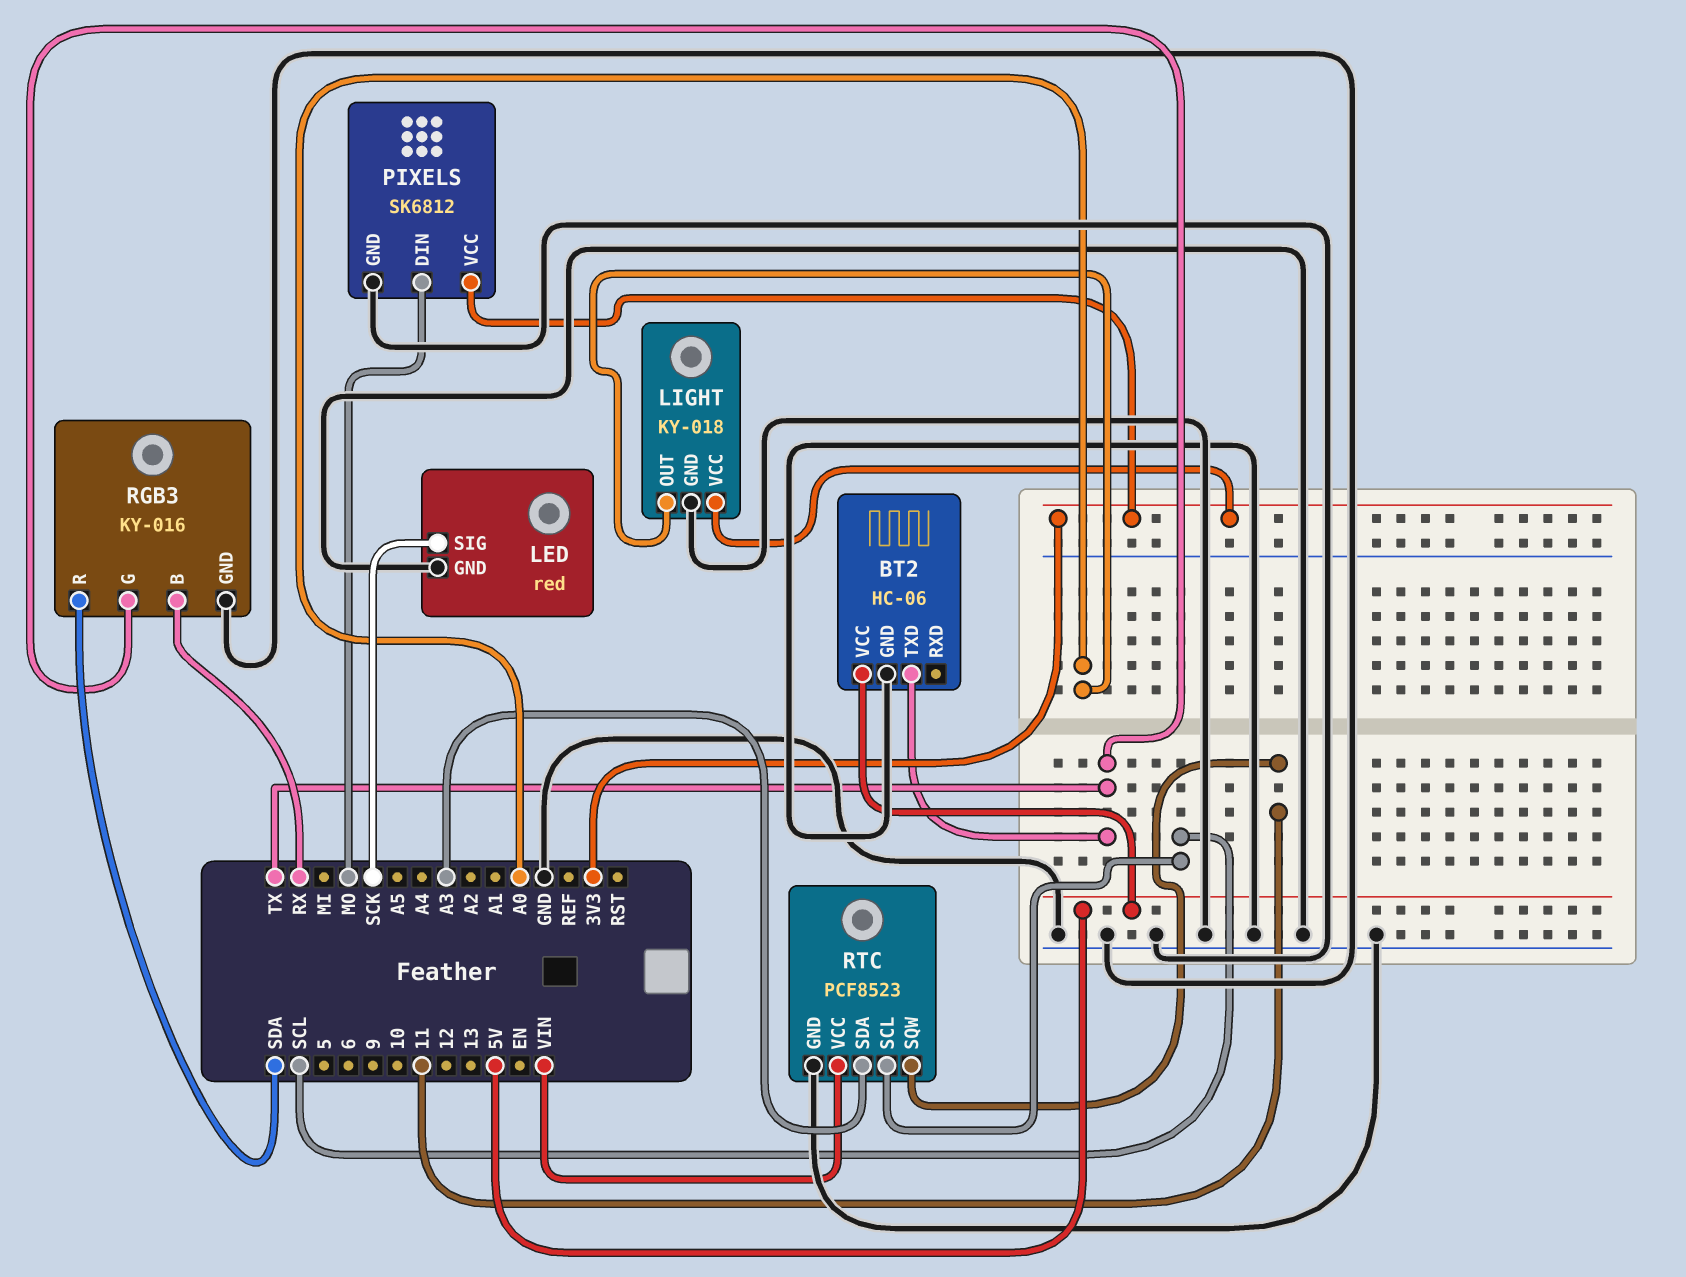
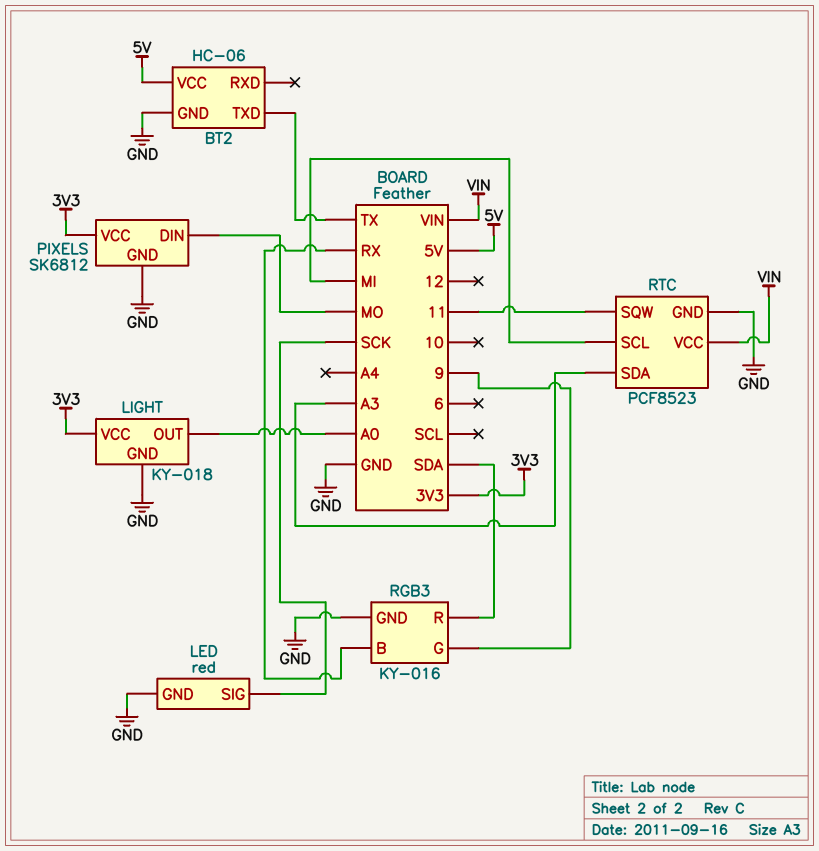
RGB3 pin G: TX -> 9
RTC pin SCL: SCL -> MI

